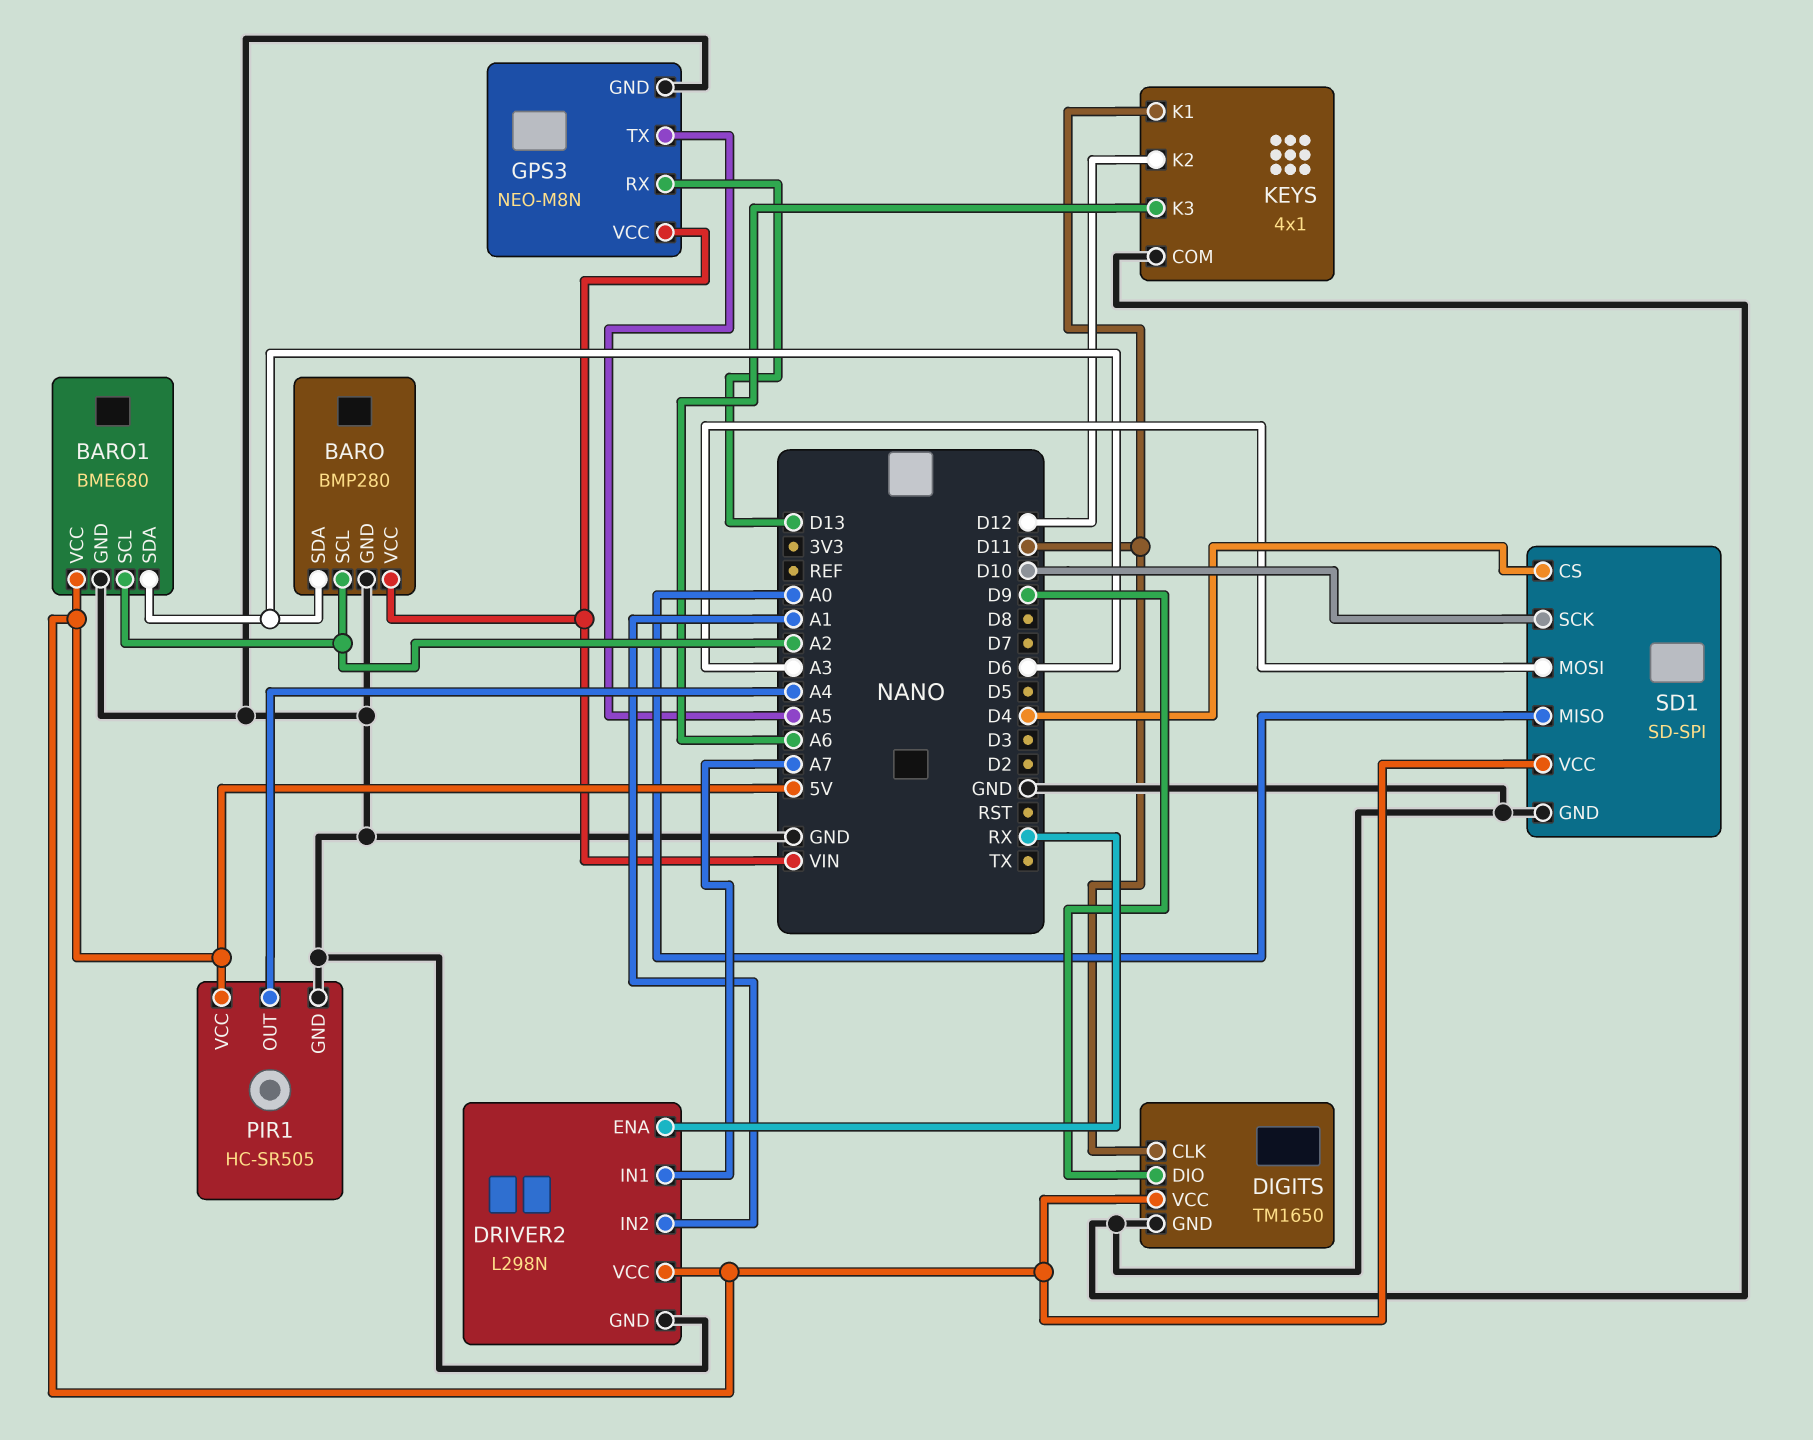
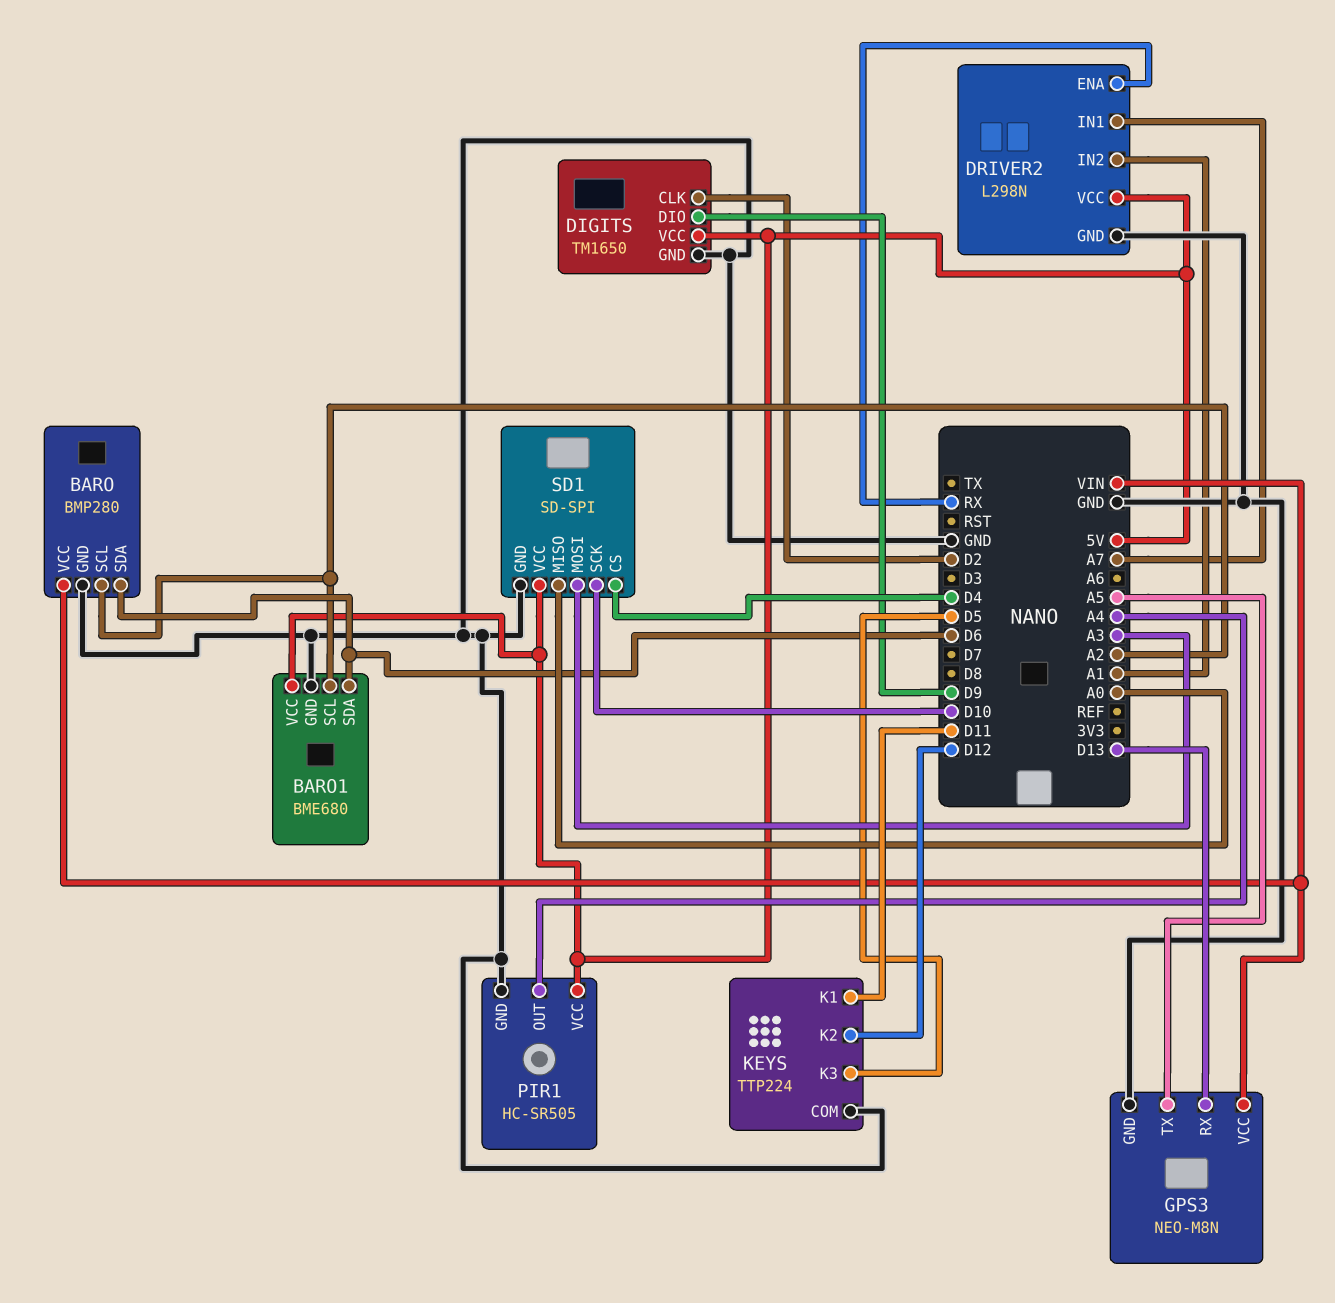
DIGITS pin CLK: D11 -> D2
KEYS: 4x1 -> TTP224
KEYS pin K3: A6 -> D5

